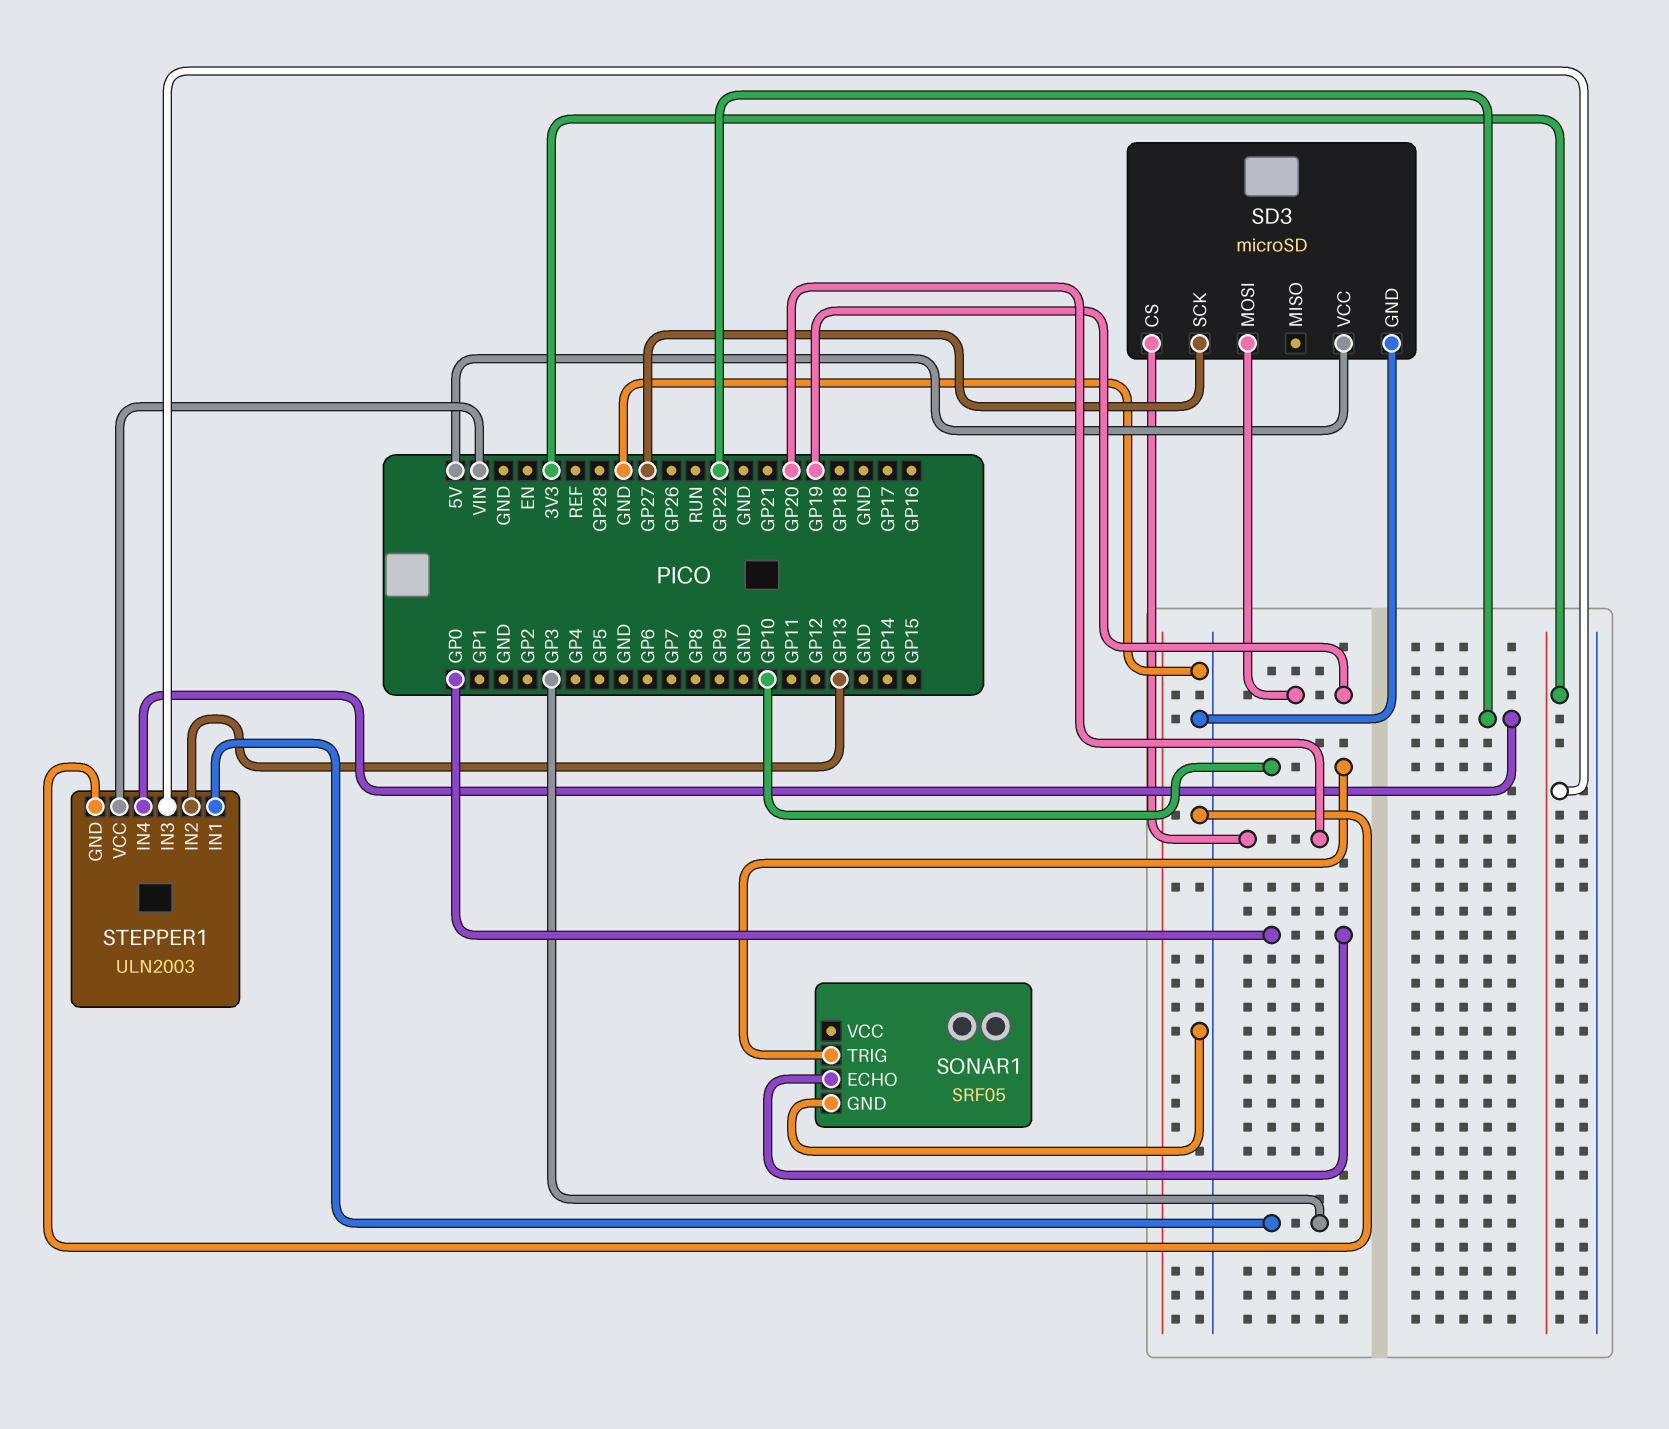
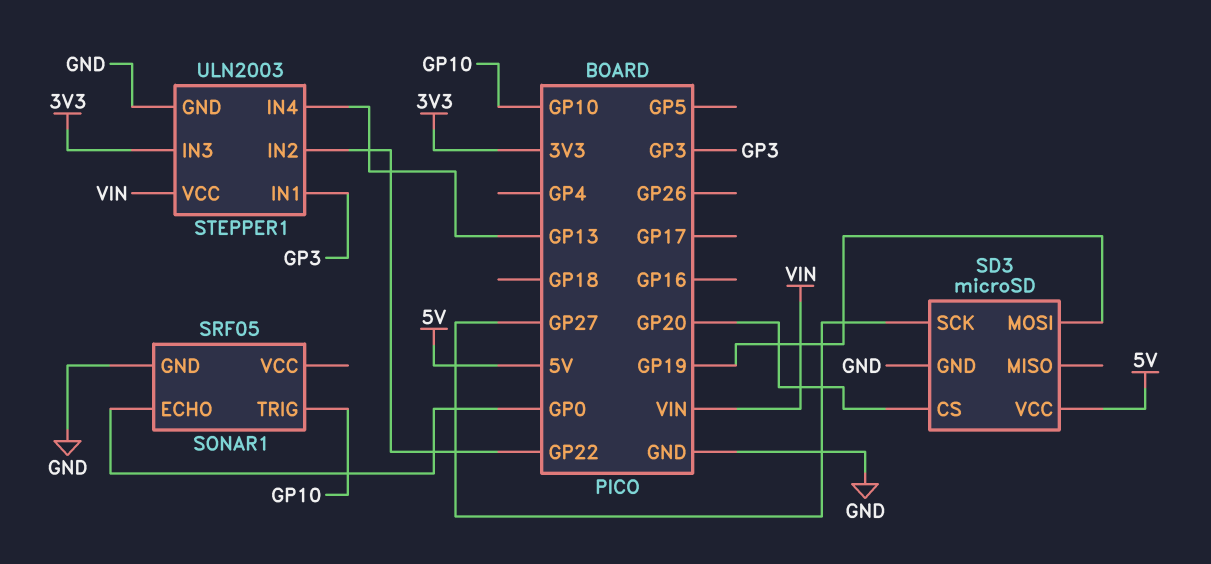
STEPPER1 pin IN2: GP13 -> GP22
STEPPER1 pin IN4: GP22 -> GP13

